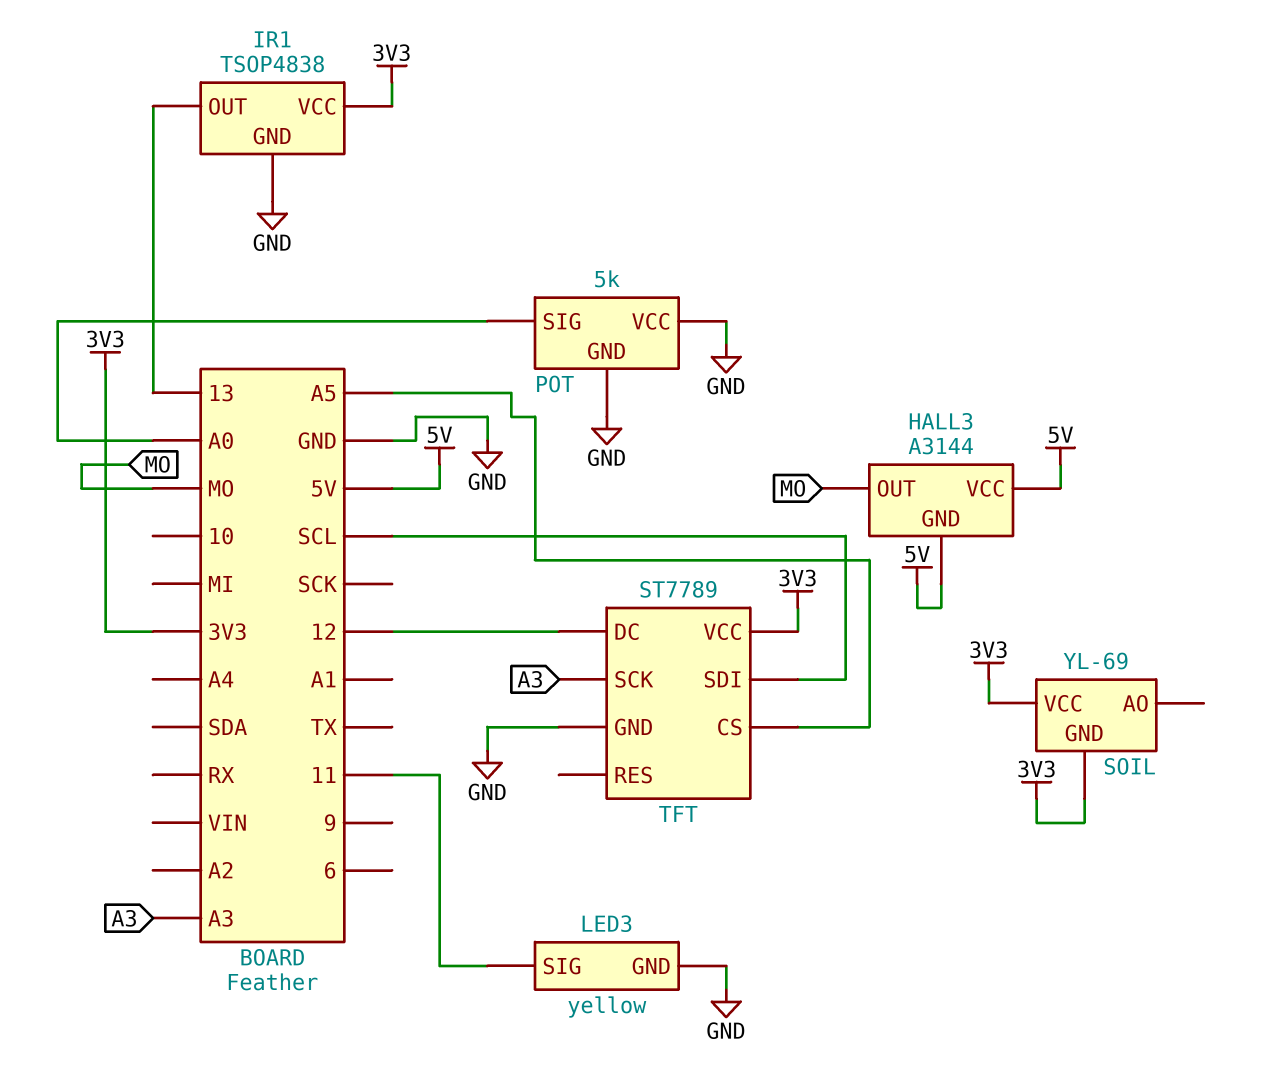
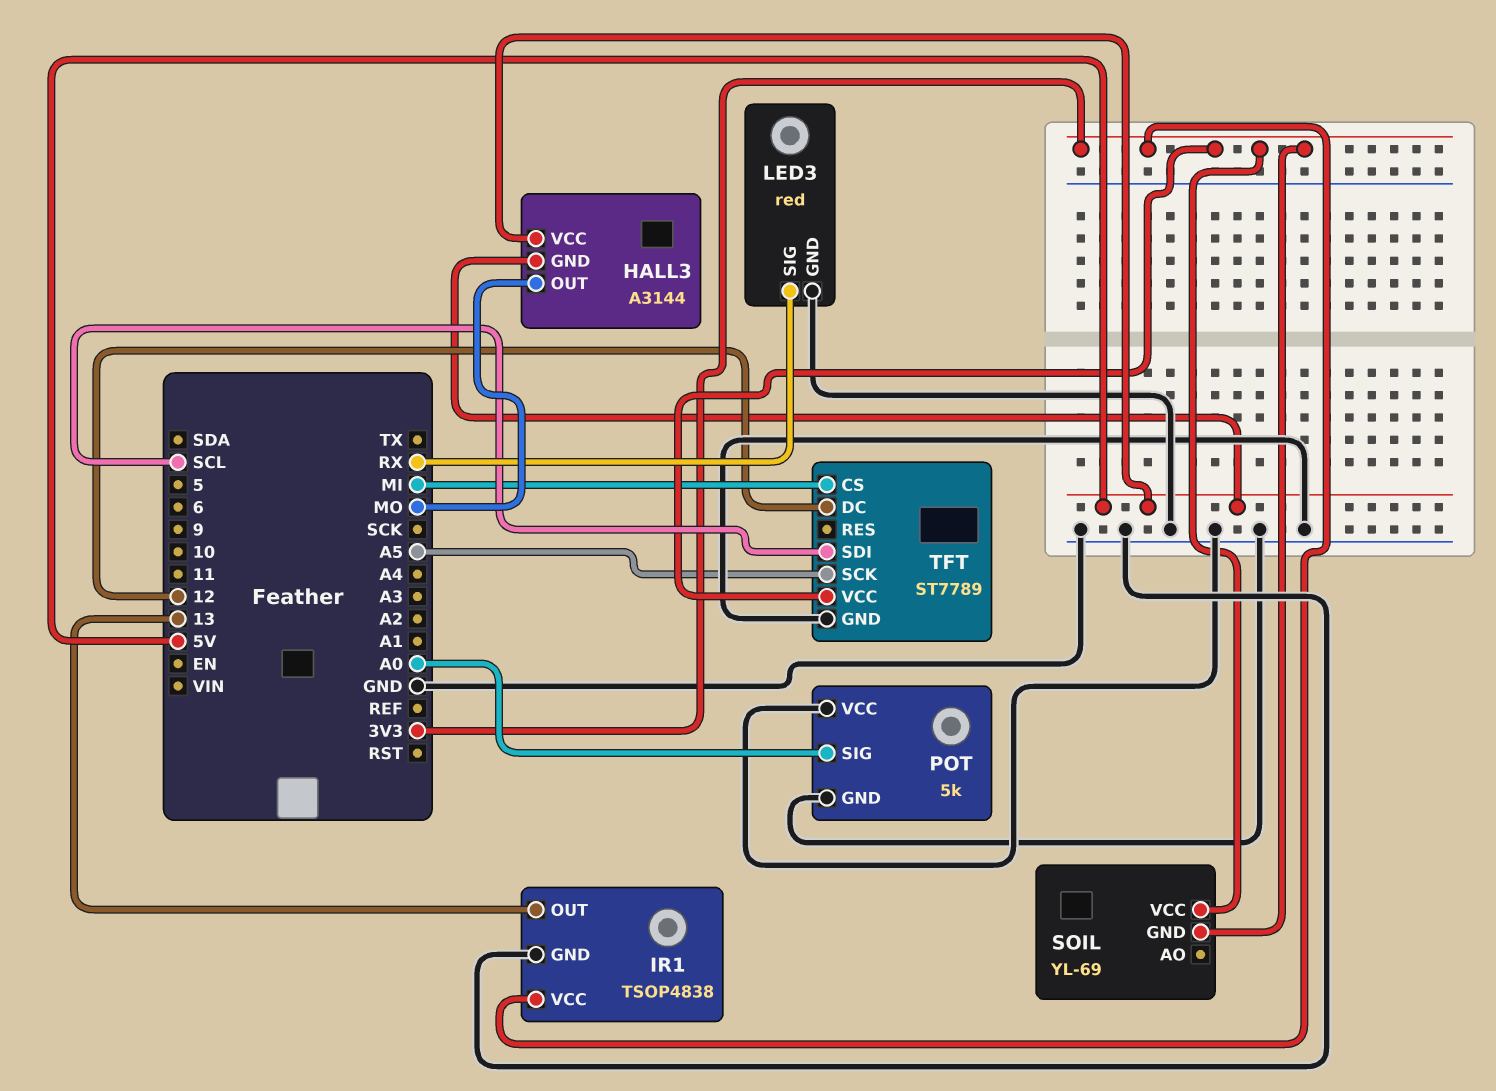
LED3: yellow -> red
LED3 pin SIG: 11 -> RX
TFT pin CS: A5 -> MI
TFT pin SCK: A3 -> A5

